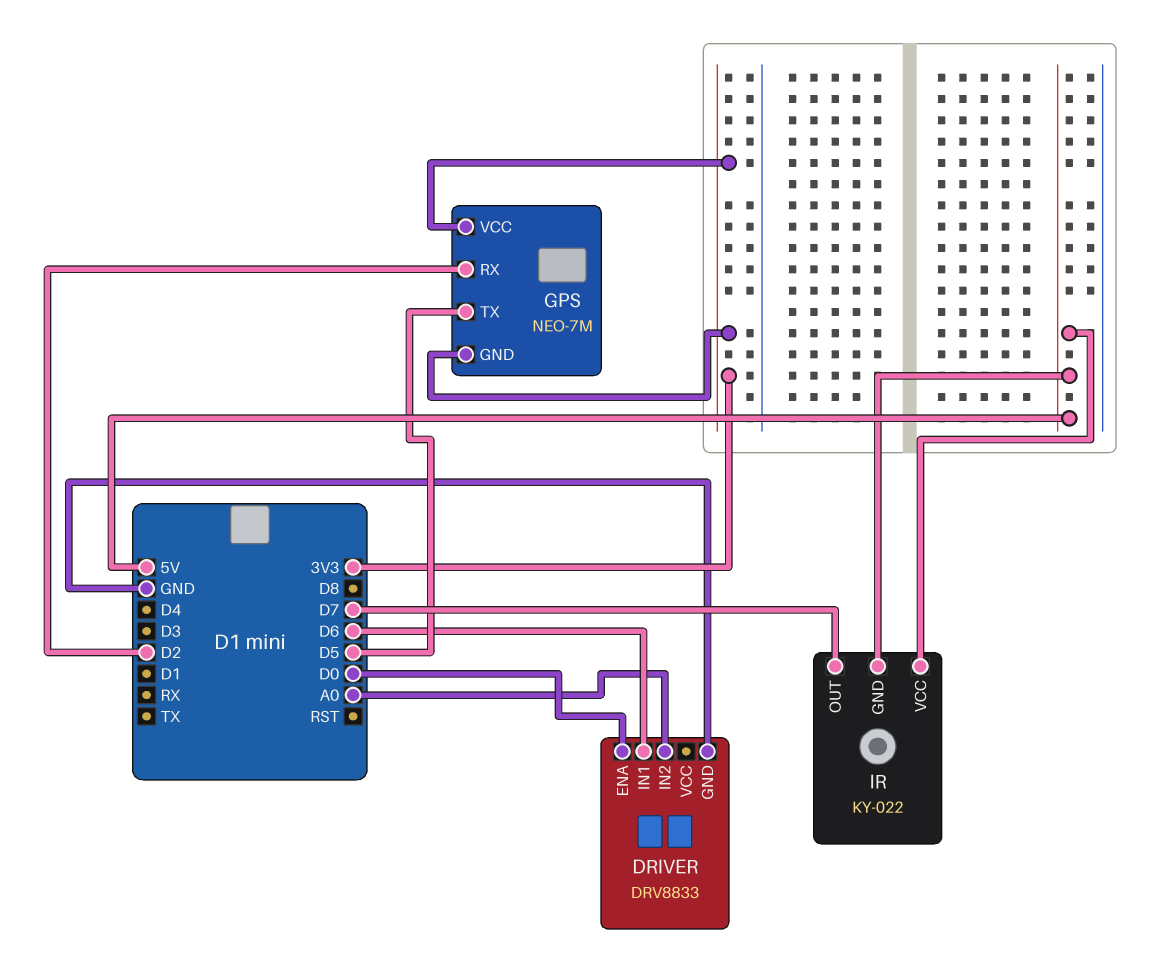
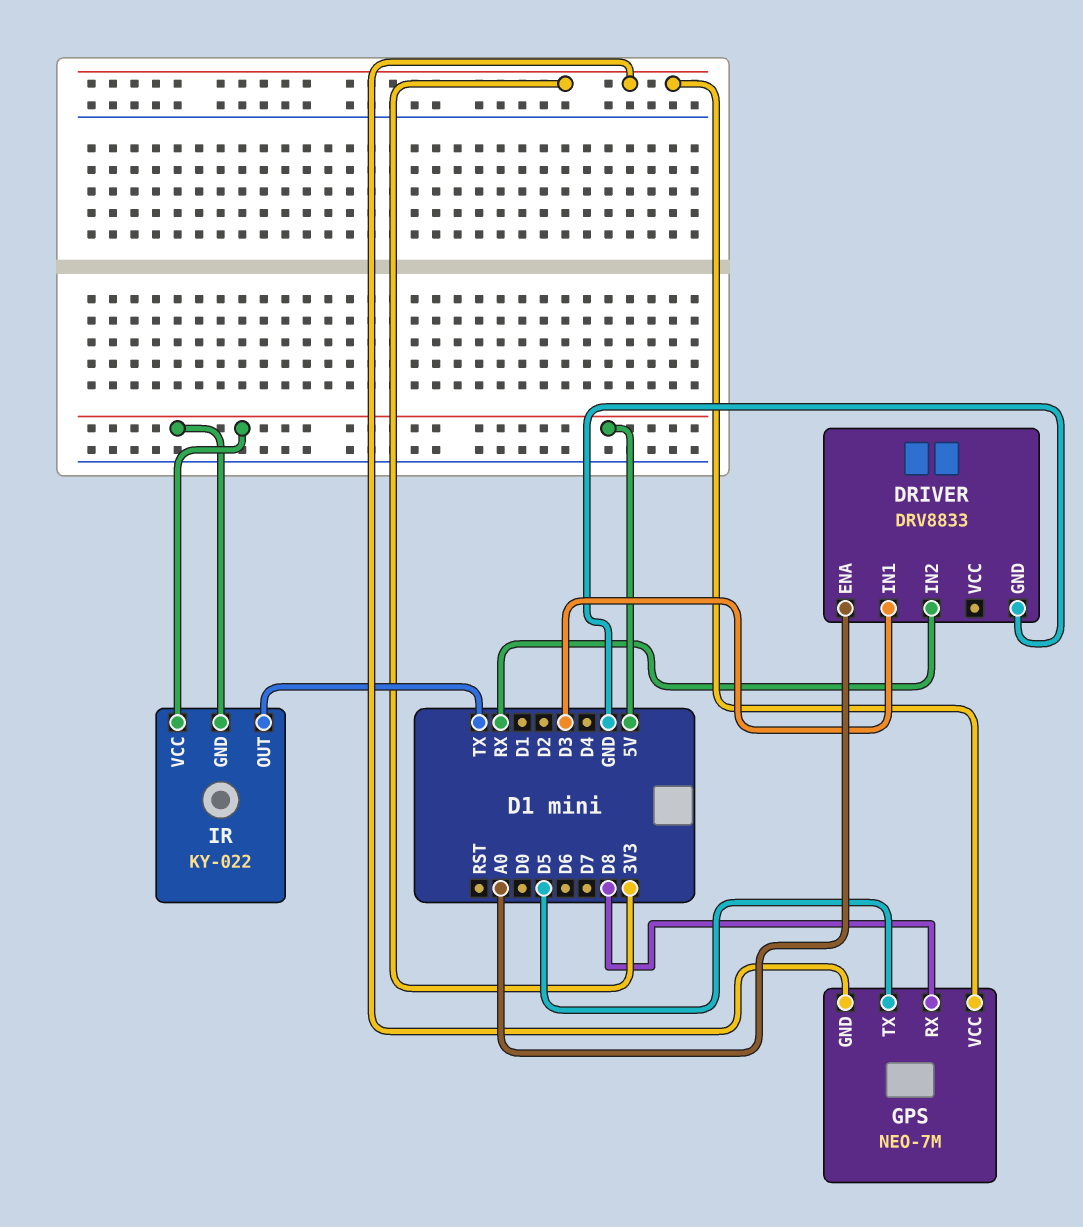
DRIVER pin ENA: D0 -> A0
DRIVER pin IN1: D6 -> D3
DRIVER pin IN2: A0 -> RX
GPS pin RX: D2 -> D8
IR pin OUT: D7 -> TX

